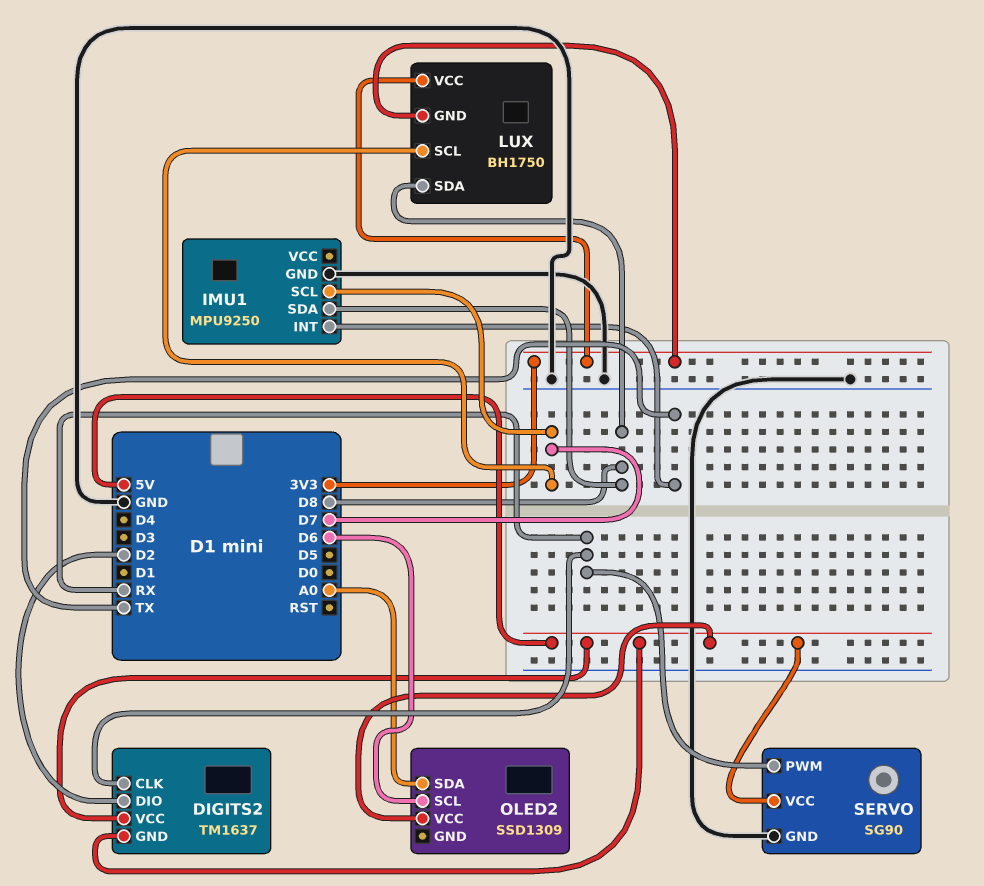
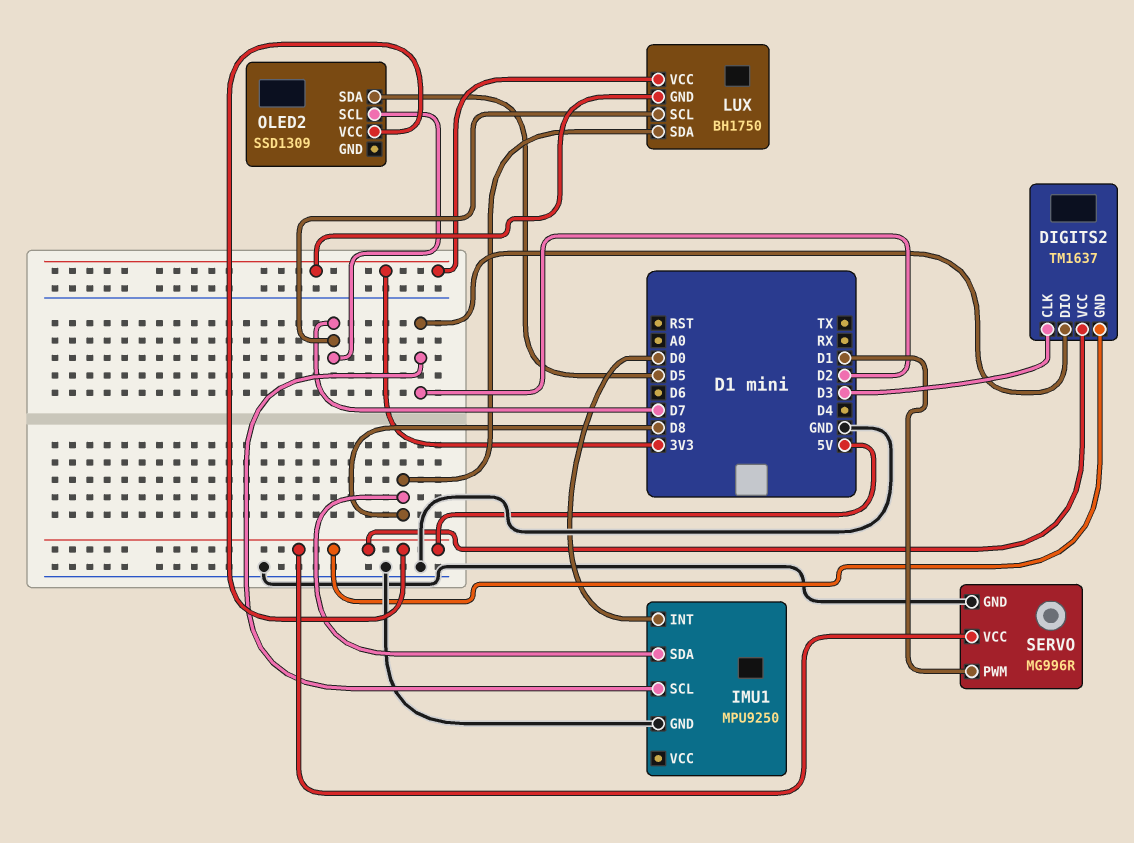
DIGITS2 pin CLK: RX -> D3
IMU1 pin INT: TX -> D0
IMU1 pin SCL: D7 -> D2
OLED2 pin SCL: D6 -> D7
OLED2 pin SDA: A0 -> D5
SERVO: SG90 -> MG996R
SERVO pin PWM: RX -> D1

